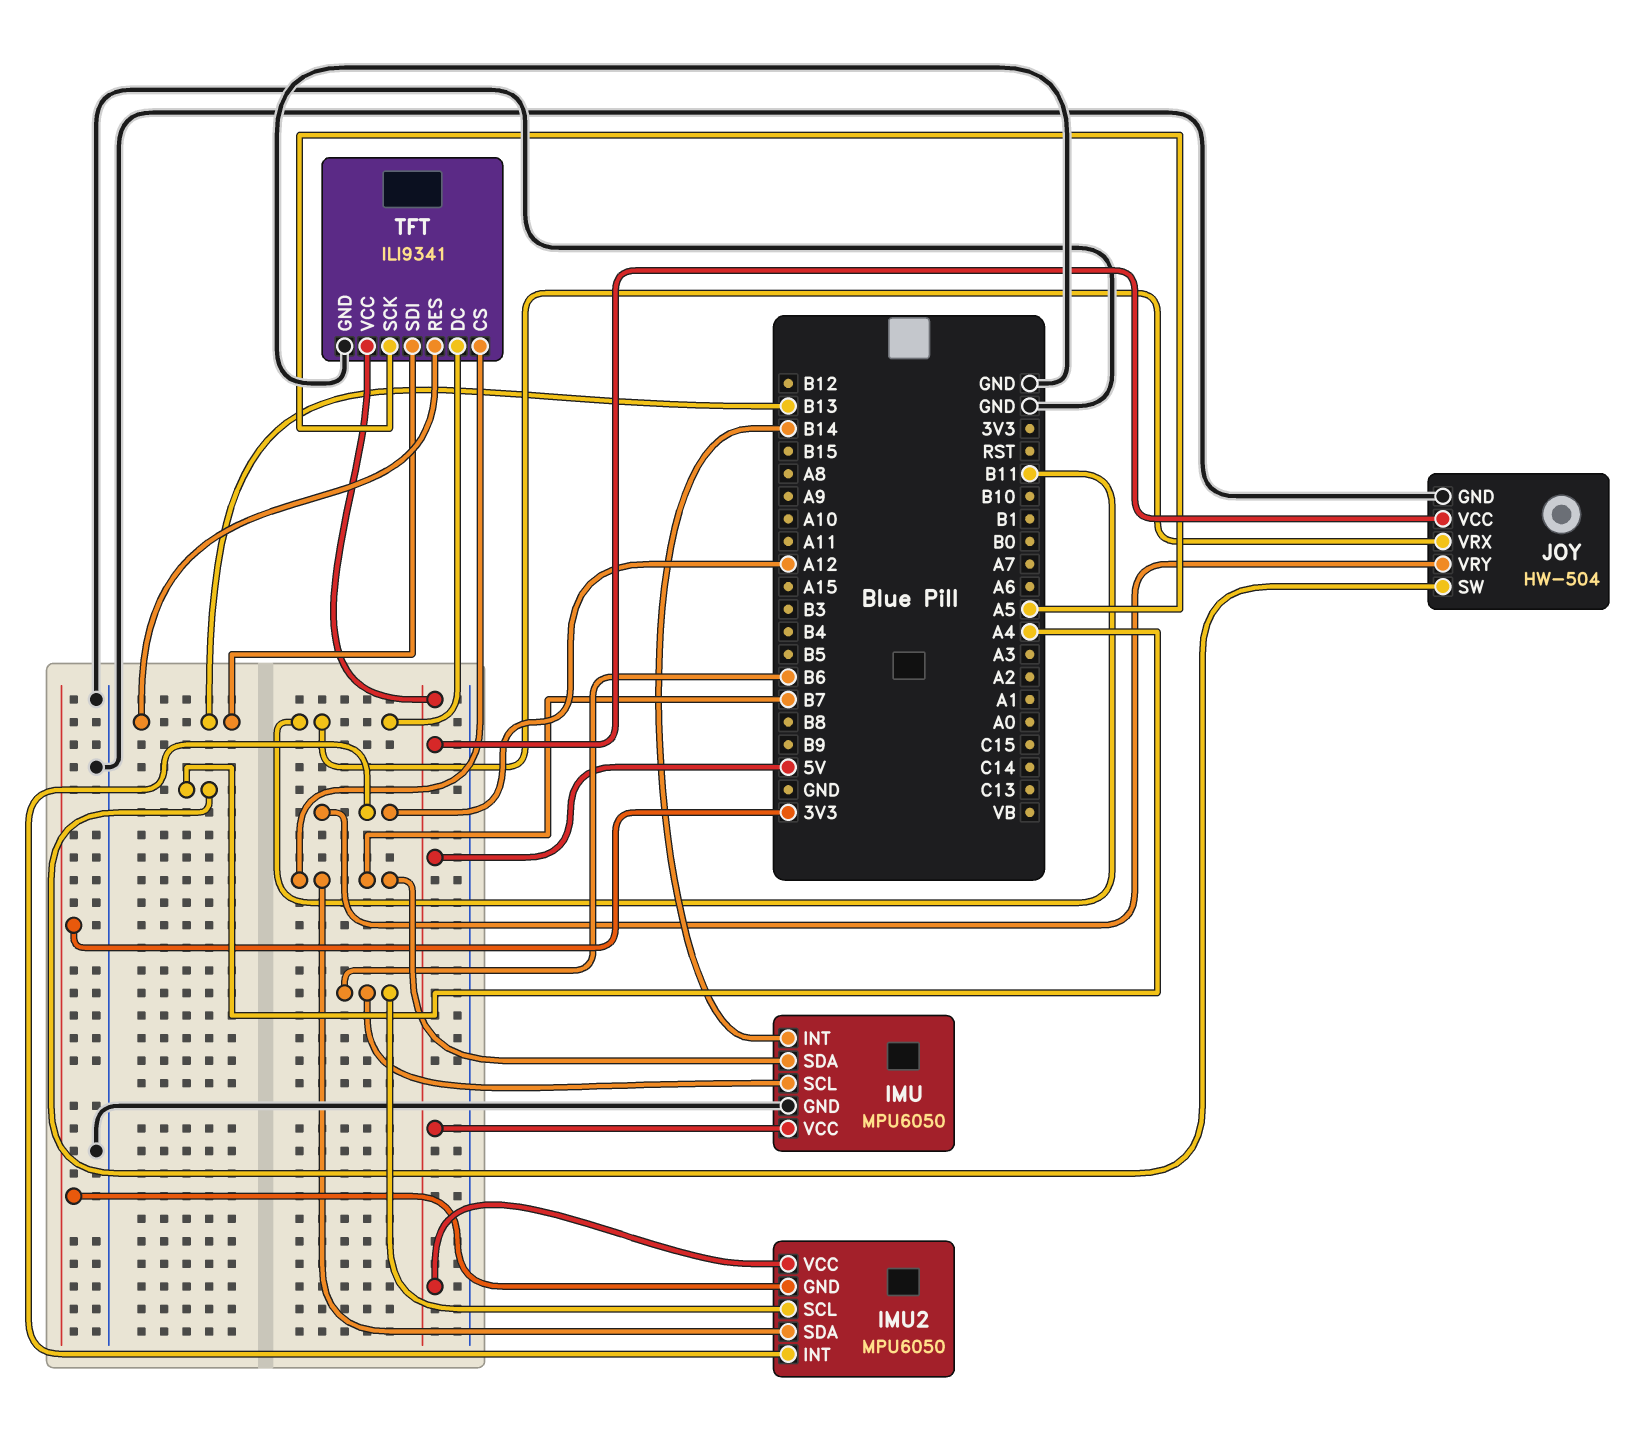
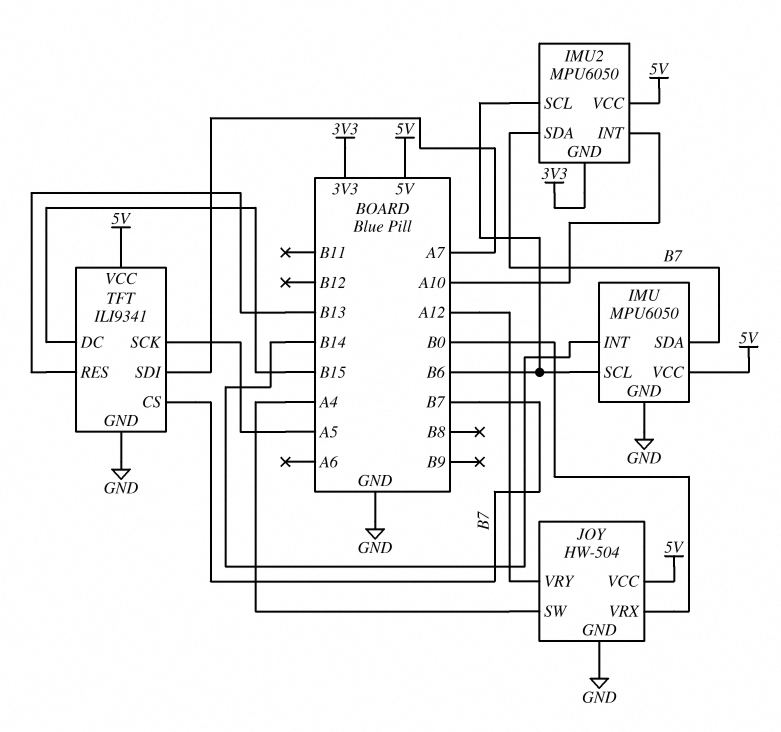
IMU2 pin INT: A12 -> A10
JOY pin VRX: B11 -> B0
TFT pin DC: B11 -> B15
TFT pin SDI: B13 -> A7

